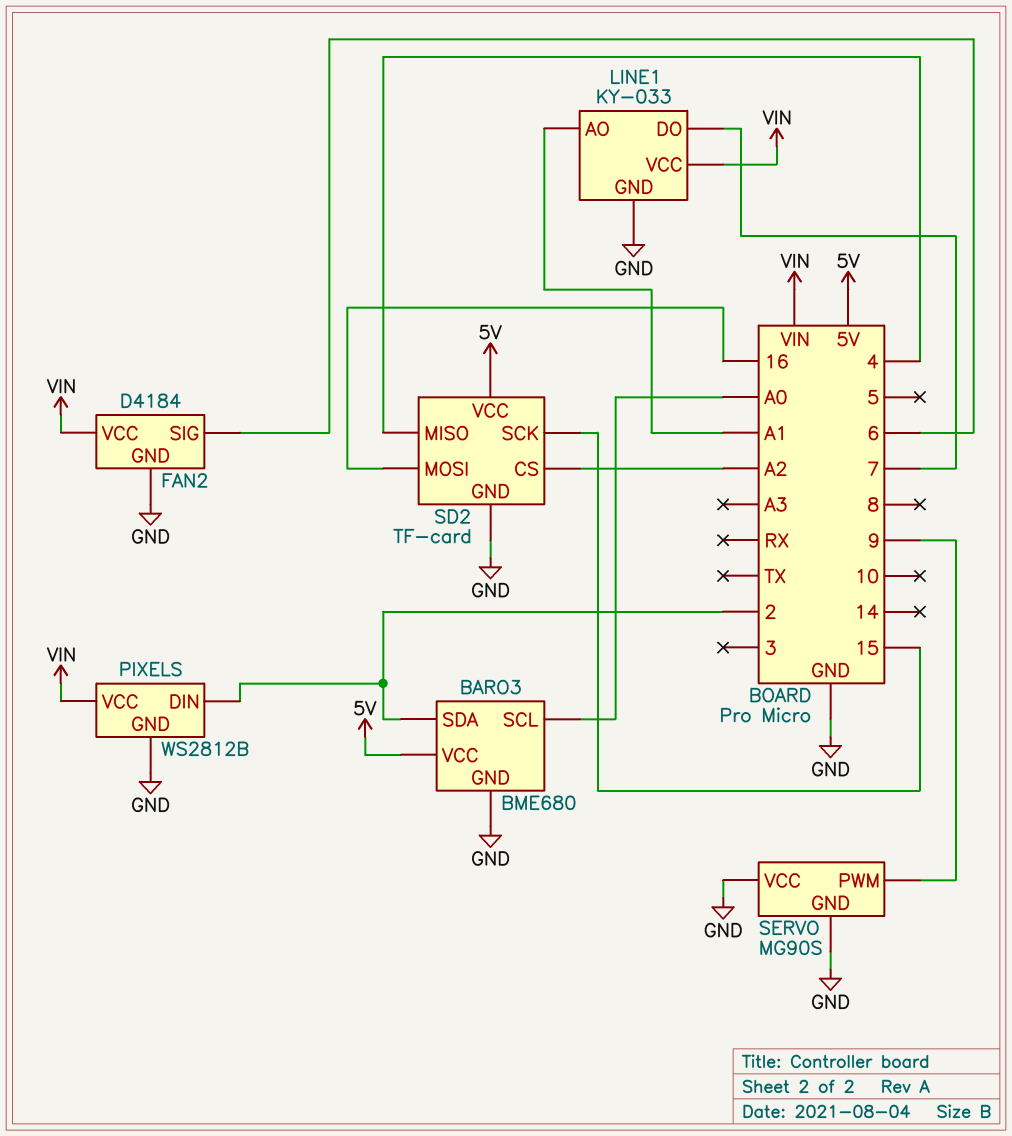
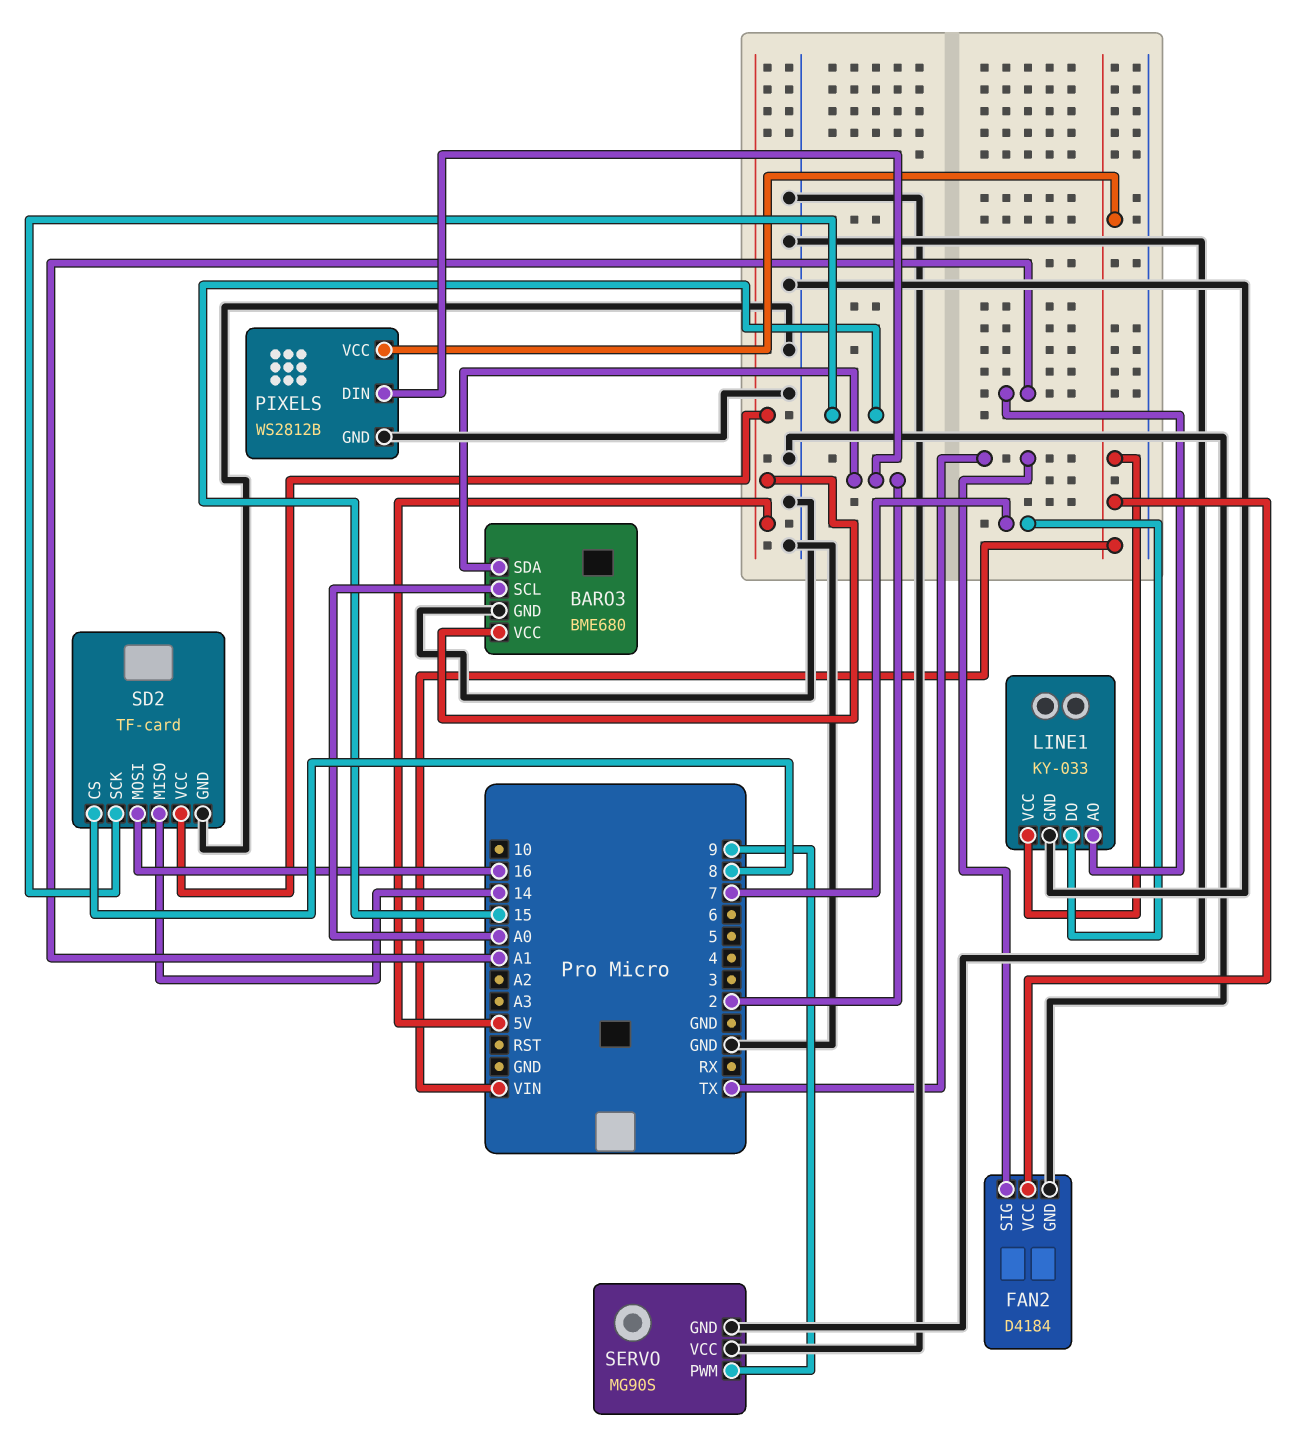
FAN2 pin SIG: 6 -> TX
SD2 pin CS: A2 -> 8
SD2 pin MISO: 4 -> 14

